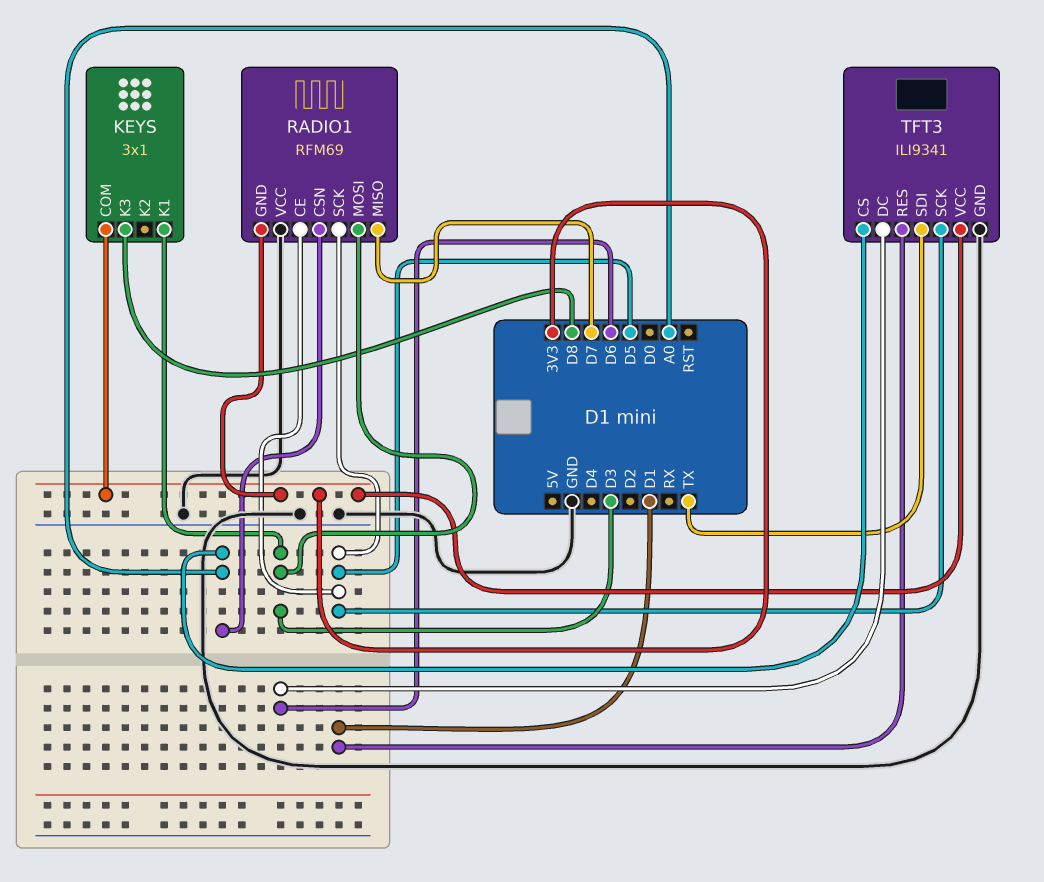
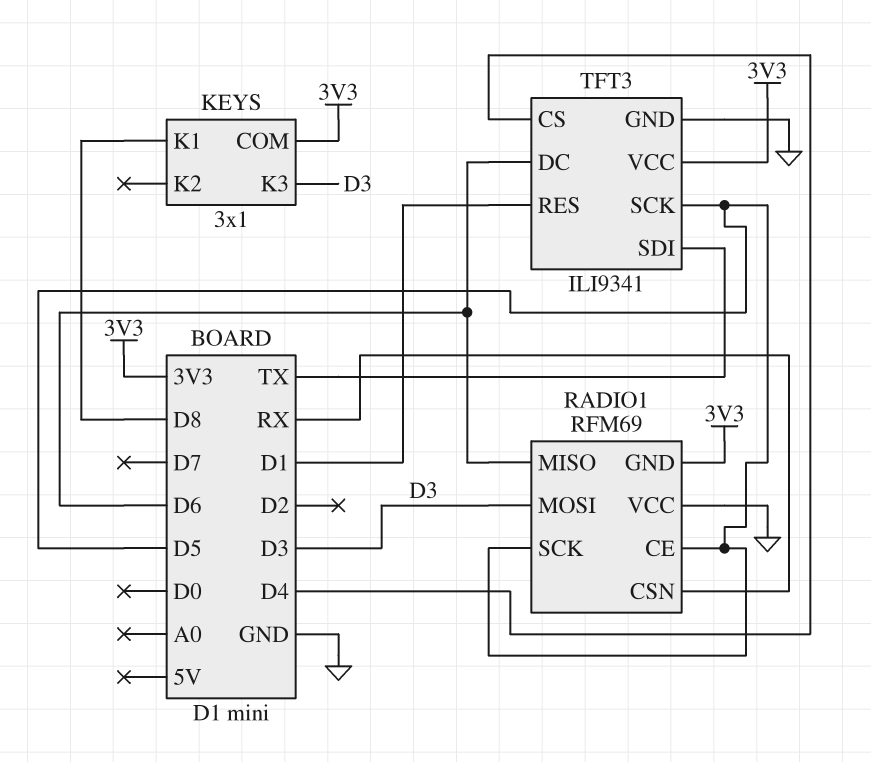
KEYS pin K1: D3 -> D8
KEYS pin K3: D8 -> D3
RADIO1 pin CSN: A0 -> RX
RADIO1 pin MISO: D7 -> D6
TFT3 pin CS: A0 -> D4

